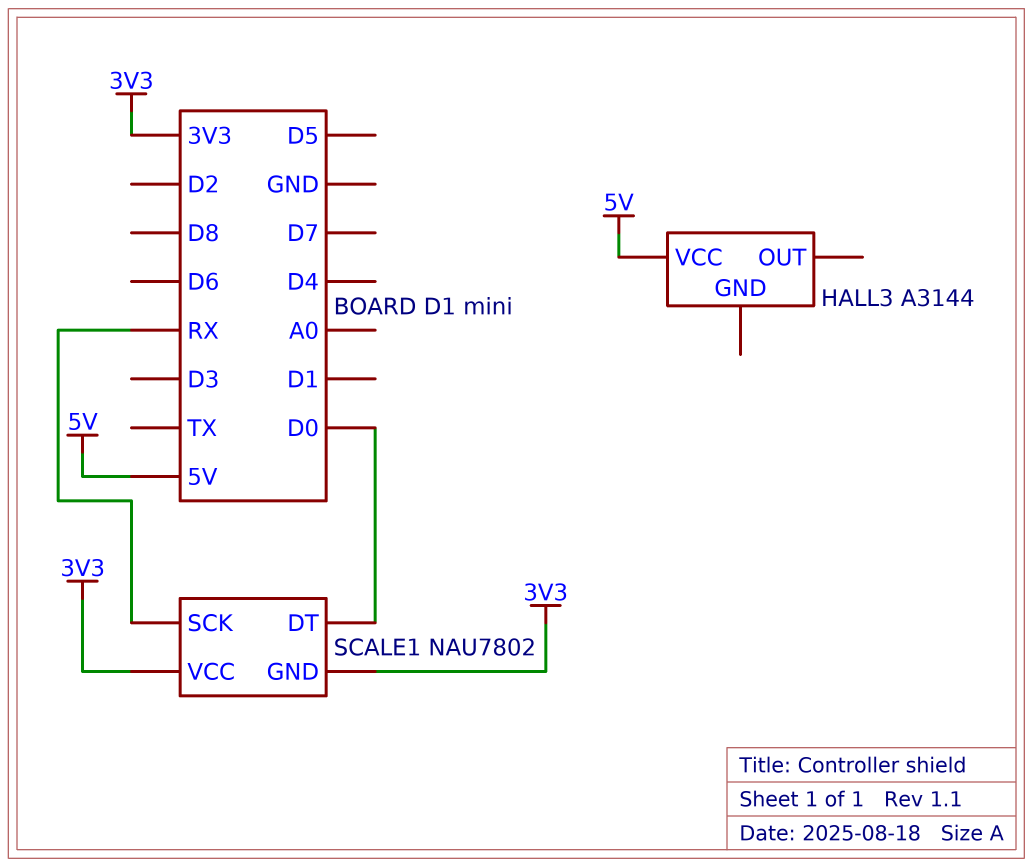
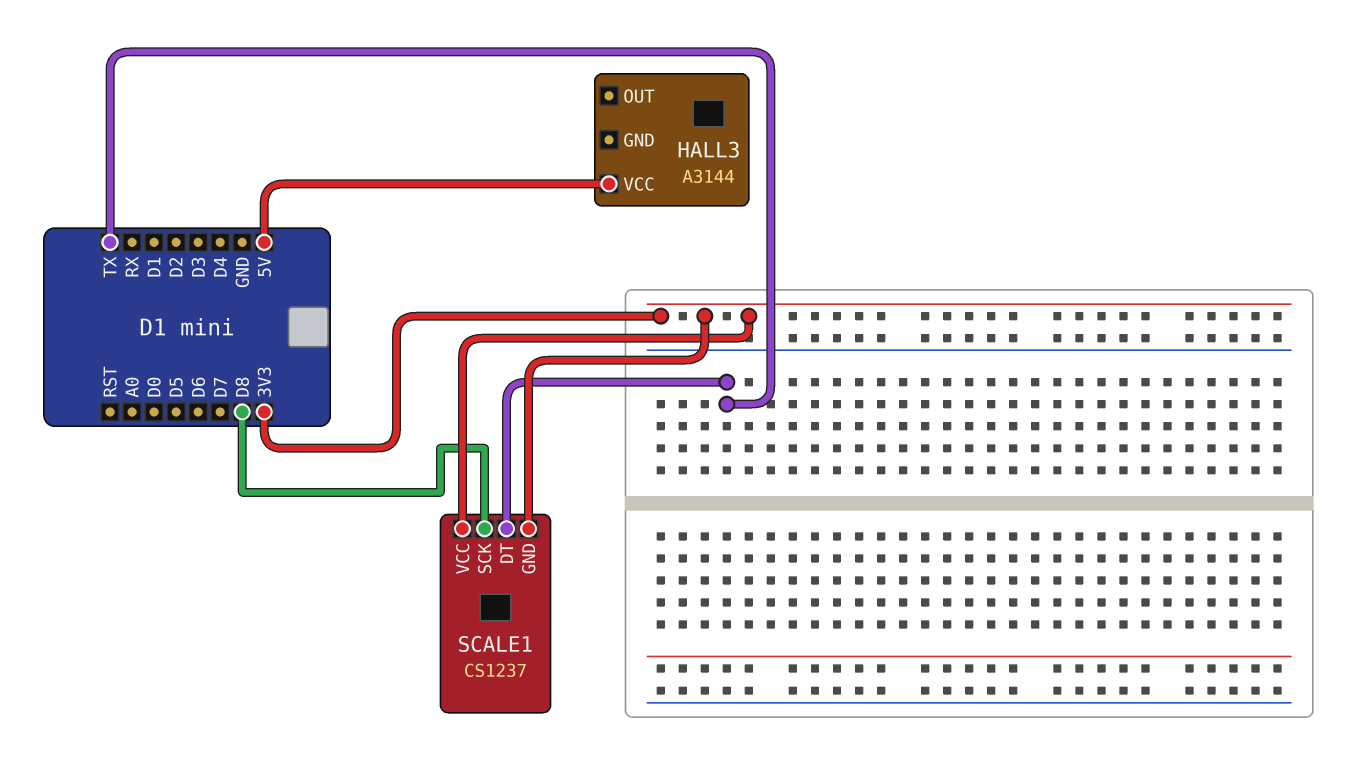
SCALE1: NAU7802 -> CS1237
SCALE1 pin DT: D0 -> TX
SCALE1 pin SCK: RX -> D8

